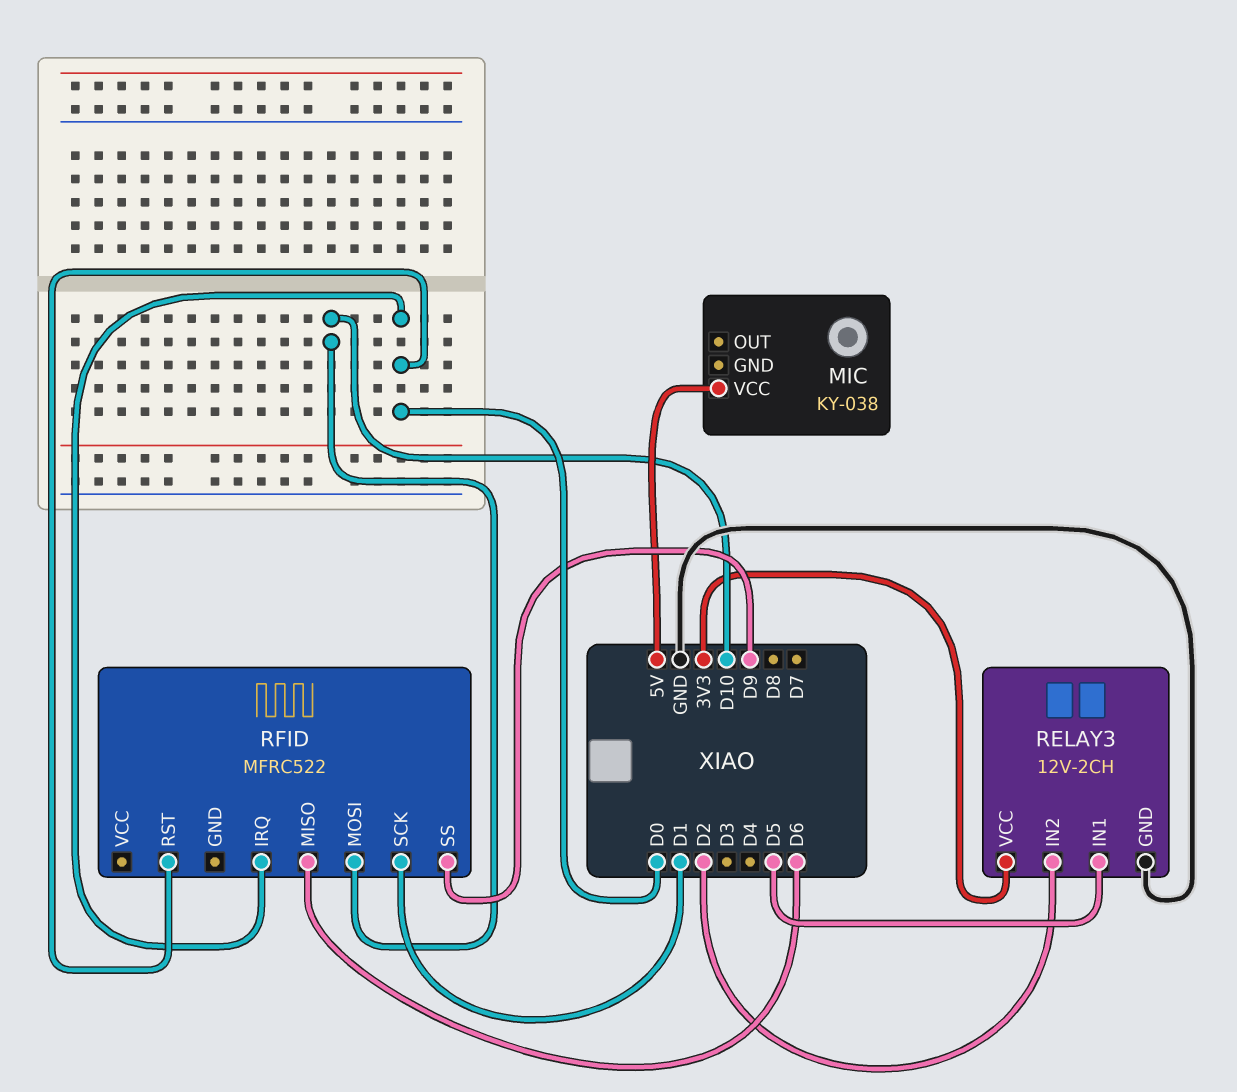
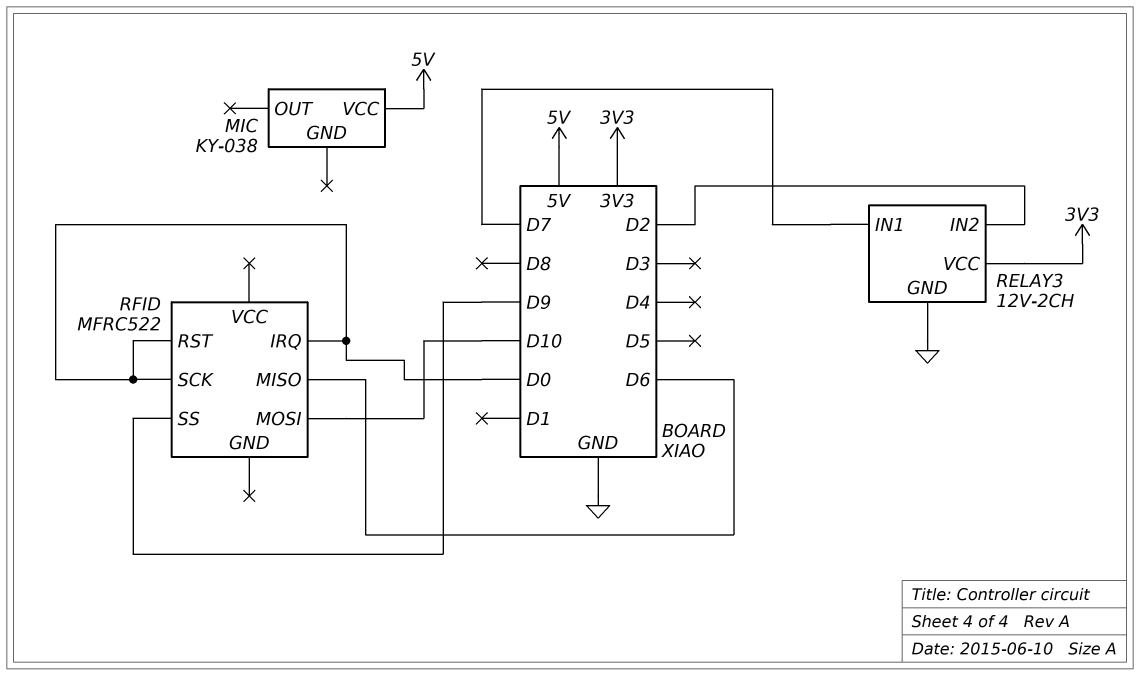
RELAY3 pin IN1: D5 -> D7
RFID pin SCK: D1 -> D0

